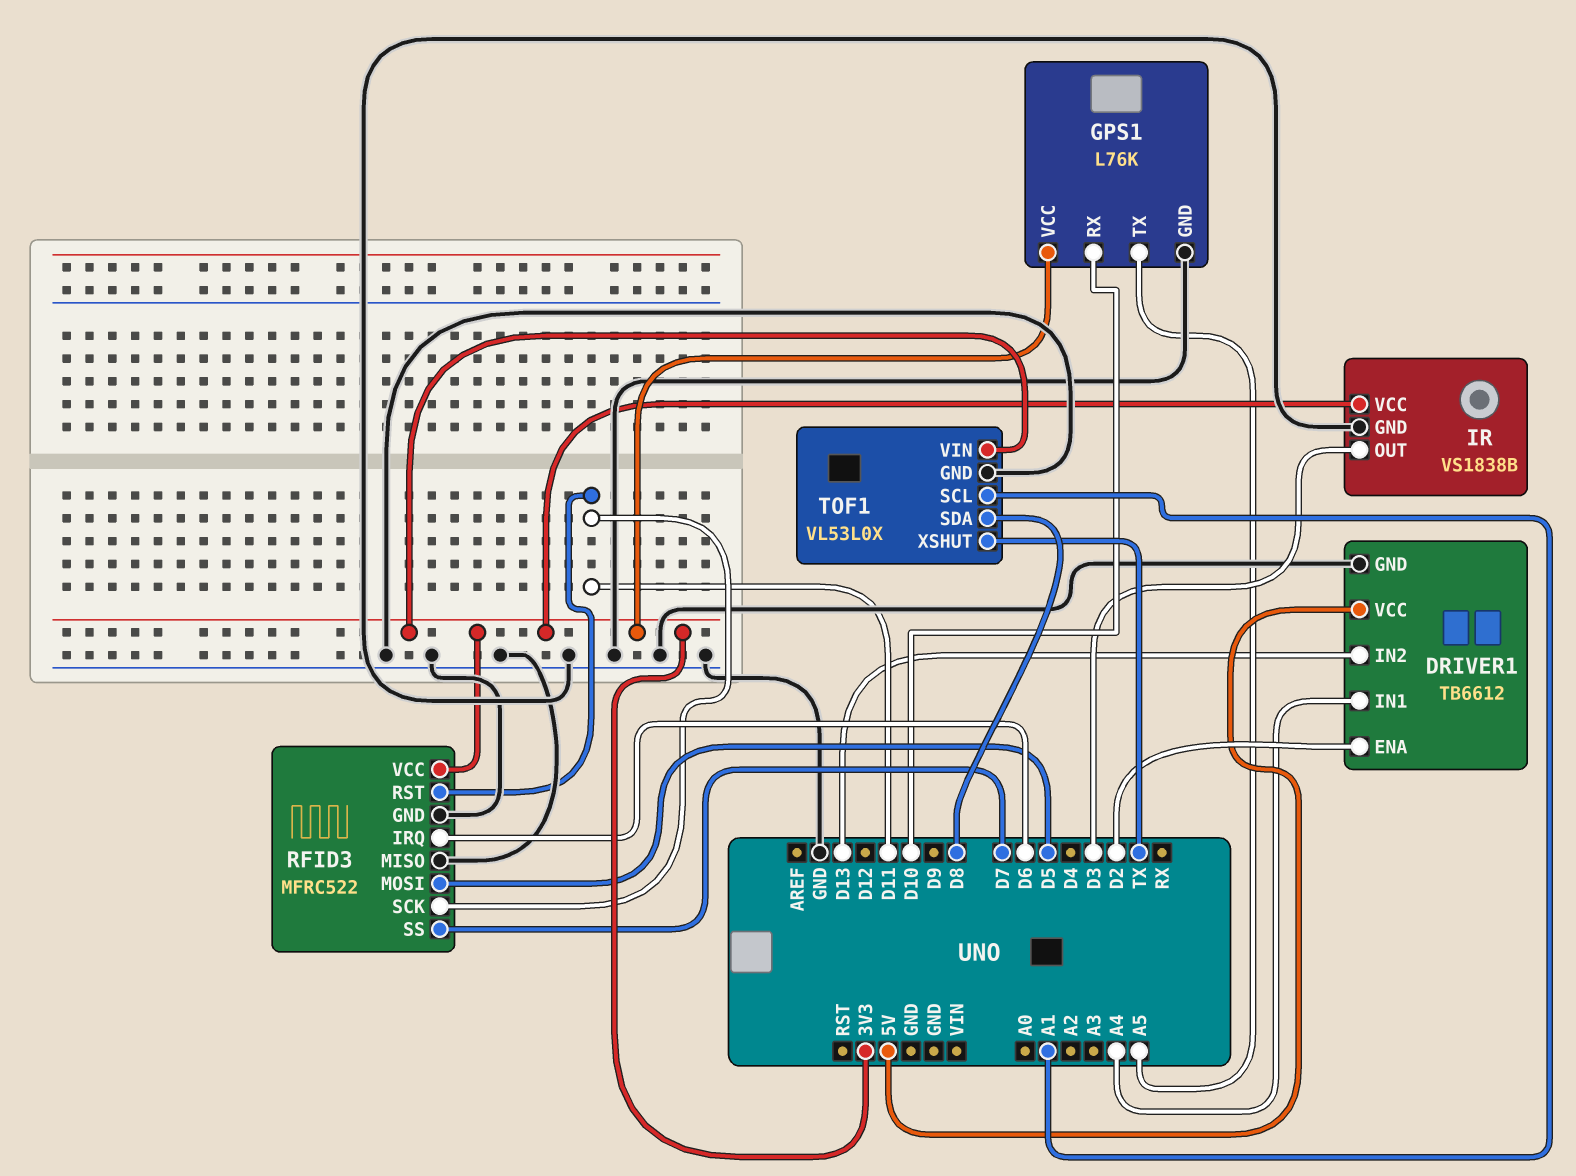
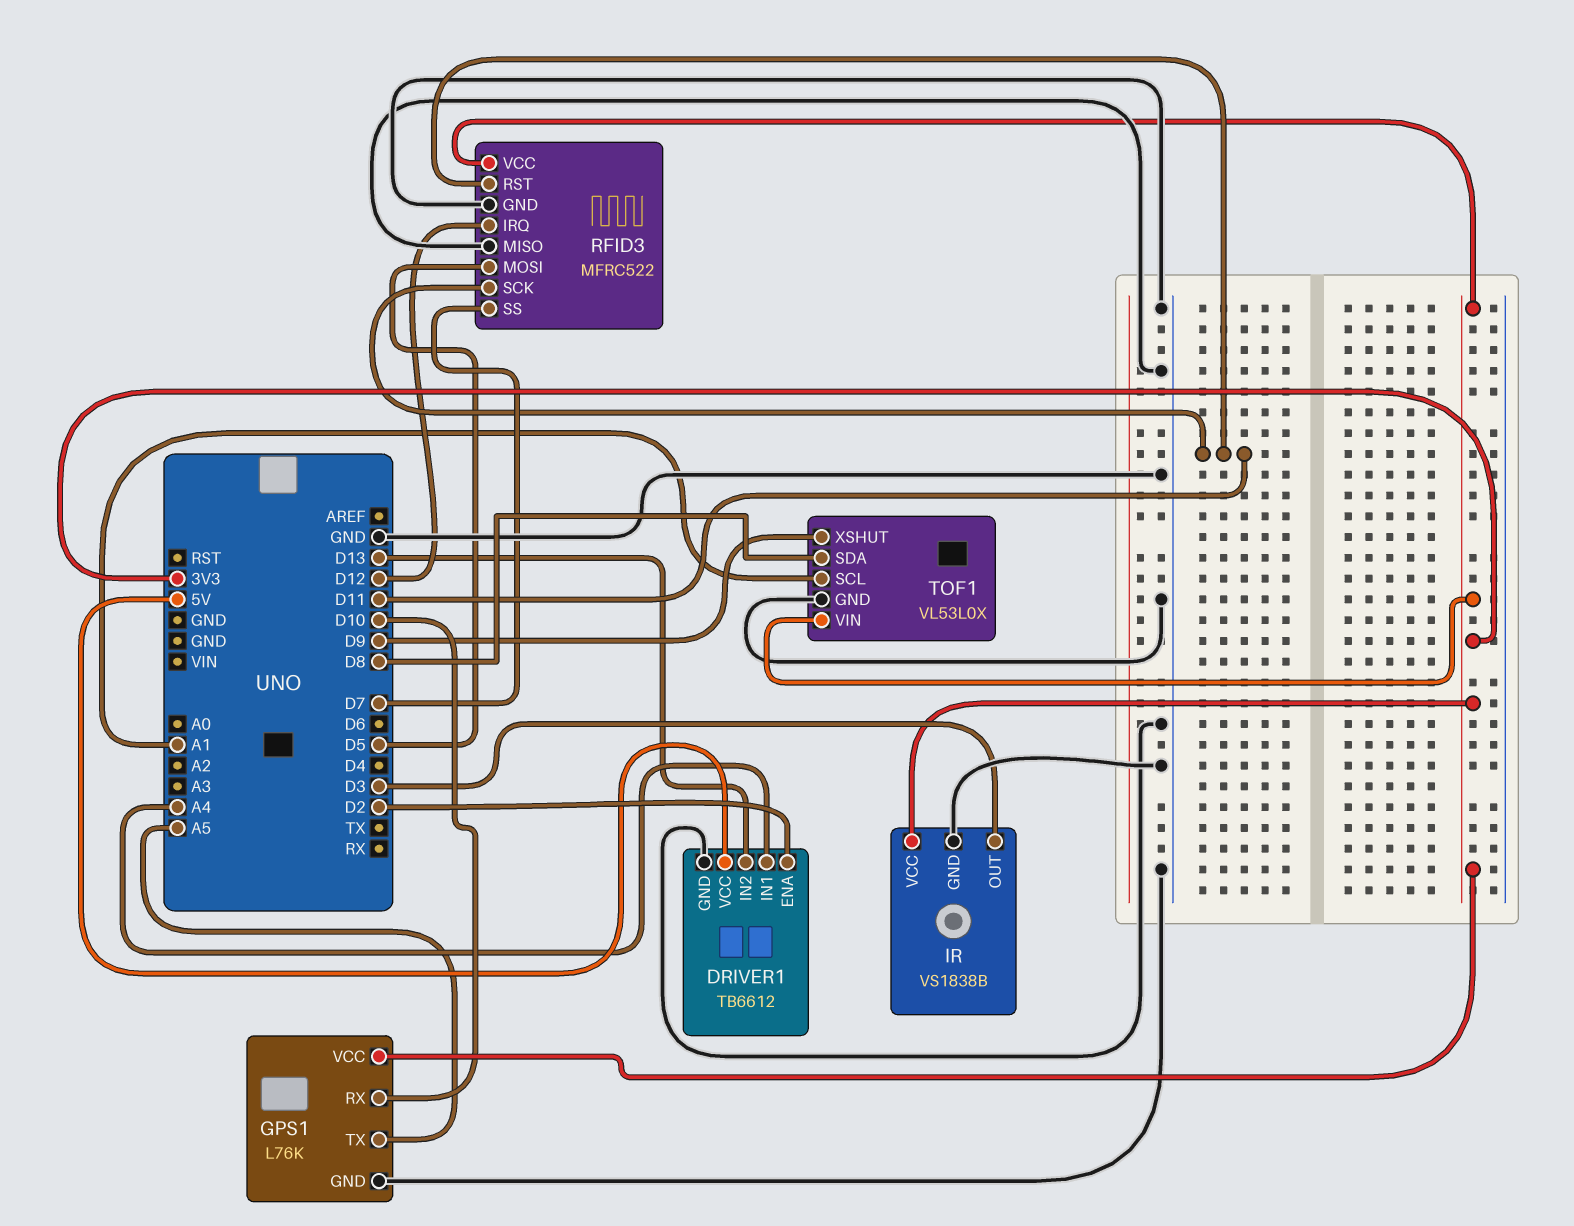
RFID3 pin IRQ: D6 -> D12
TOF1 pin XSHUT: TX -> D9

